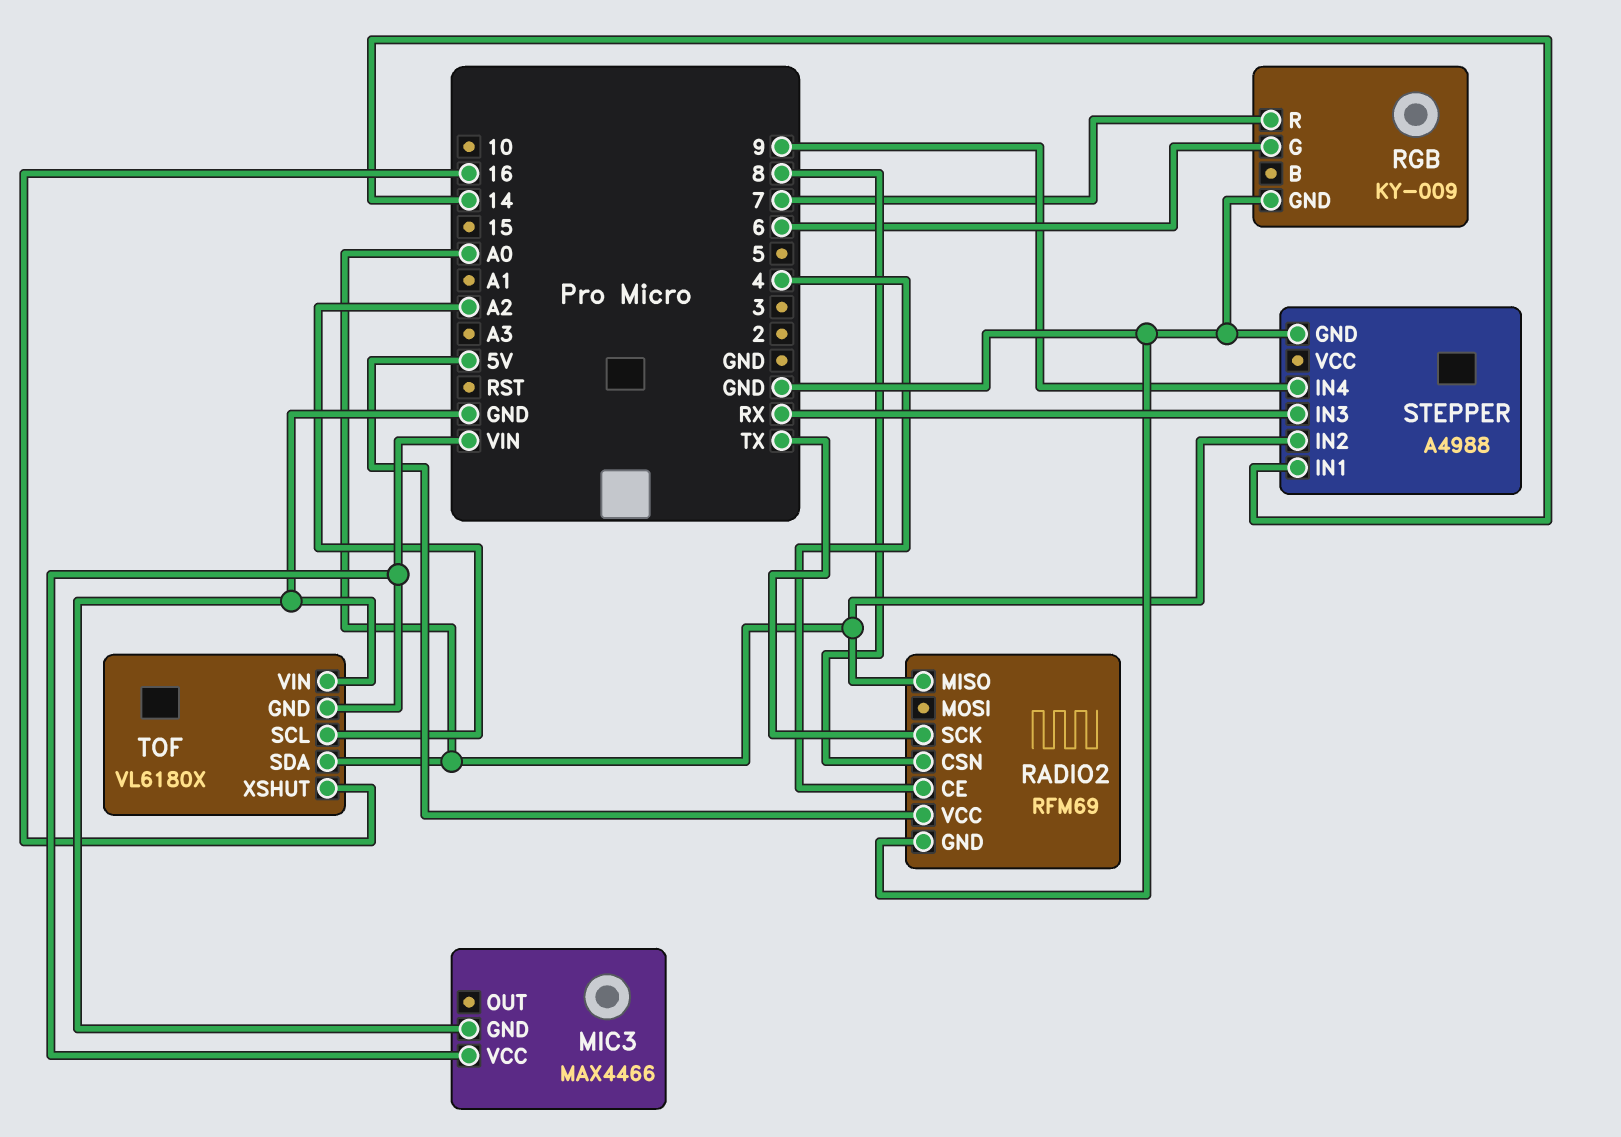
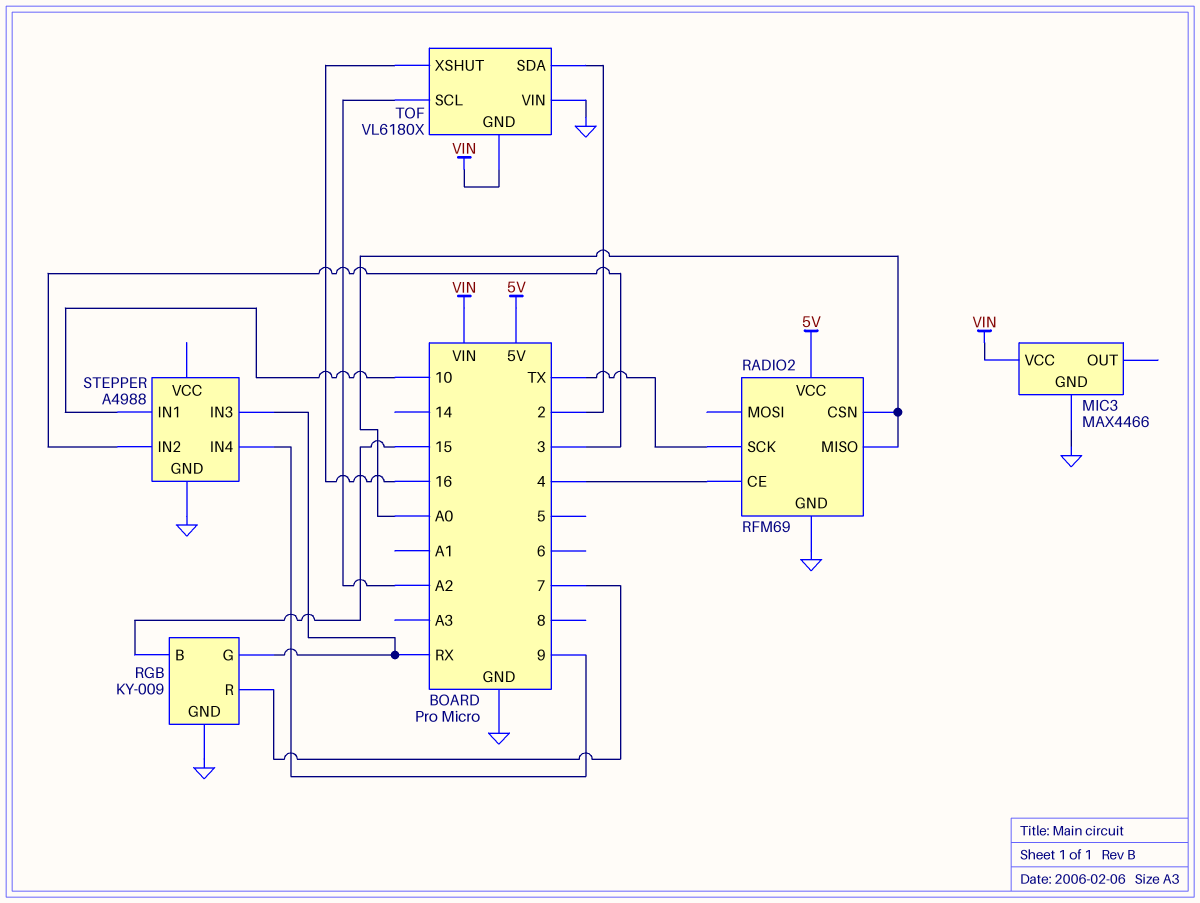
RADIO2 pin CSN: 8 -> A0
RGB pin B: none -> 15
RGB pin G: 6 -> RX
STEPPER pin IN1: 14 -> 10
STEPPER pin IN2: A0 -> 3
TOF pin SDA: A0 -> 2

